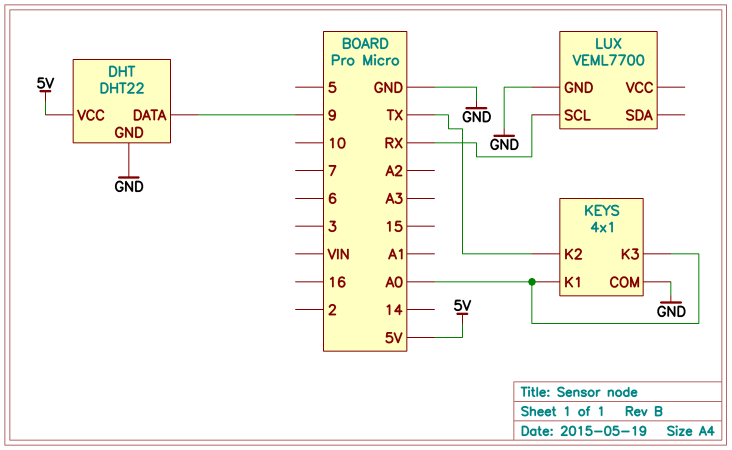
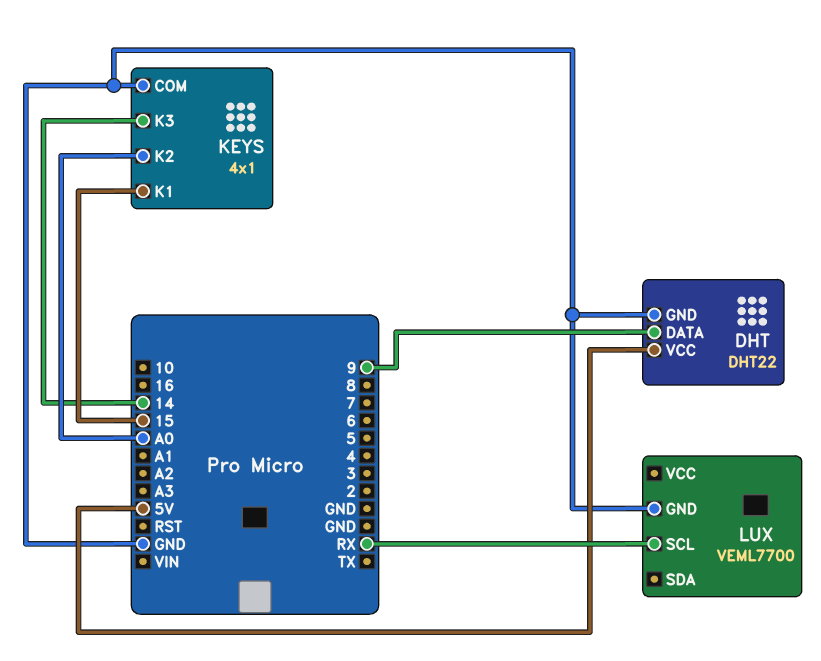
KEYS pin K1: A0 -> 15
KEYS pin K2: TX -> A0
KEYS pin K3: A0 -> 14

